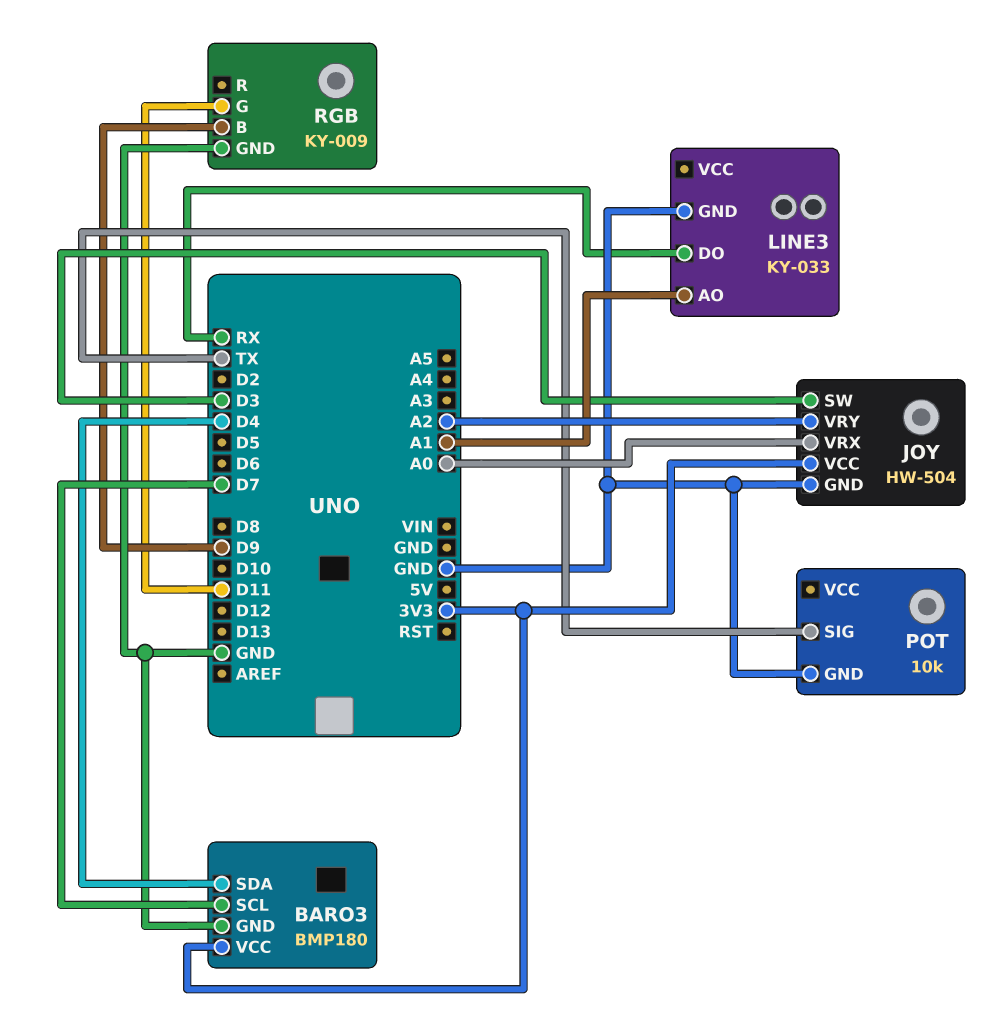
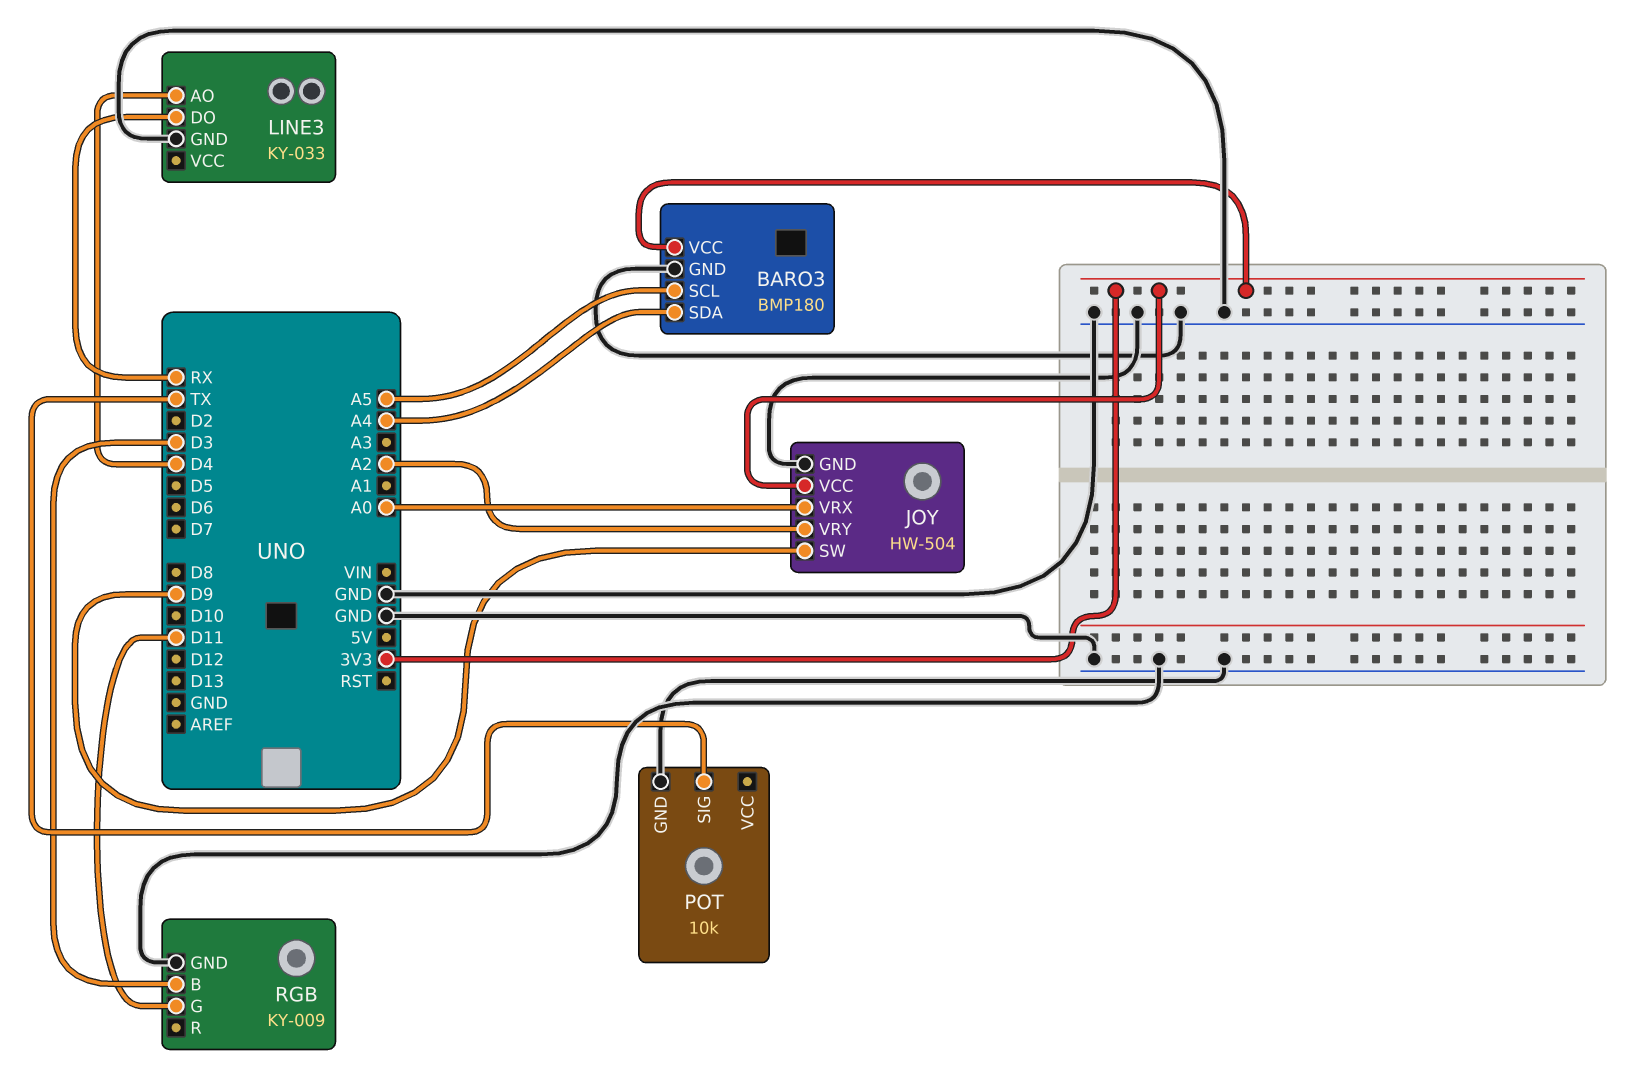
BARO3 pin SCL: D7 -> A5
BARO3 pin SDA: D4 -> A4
JOY pin SW: D3 -> D9
LINE3 pin AO: A1 -> D4
RGB pin B: D9 -> D3

